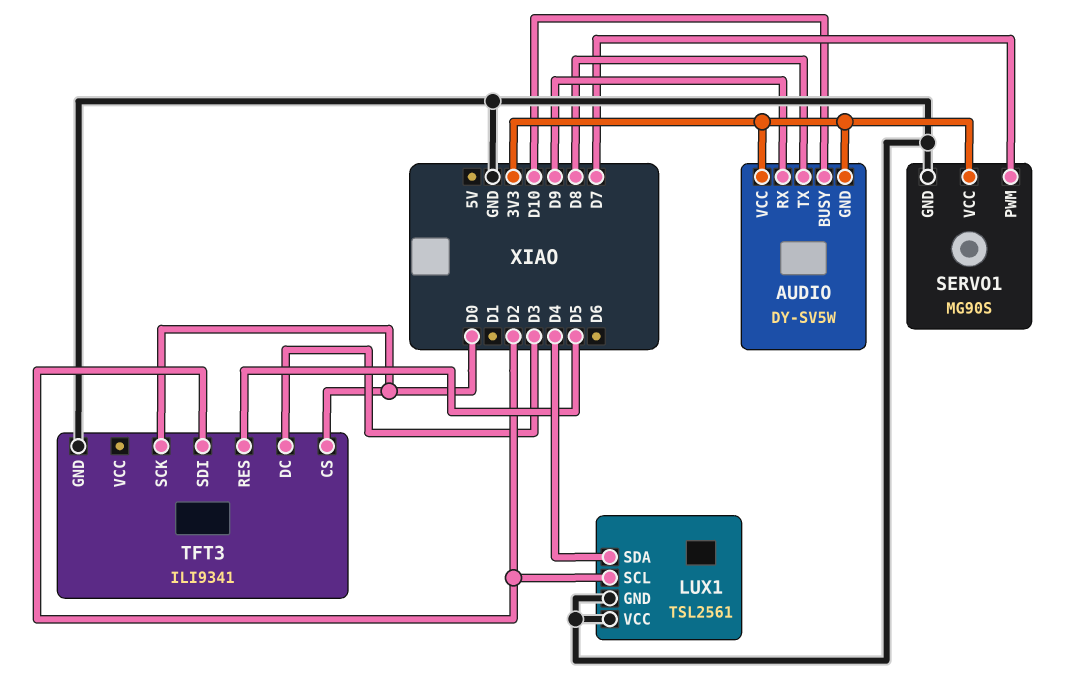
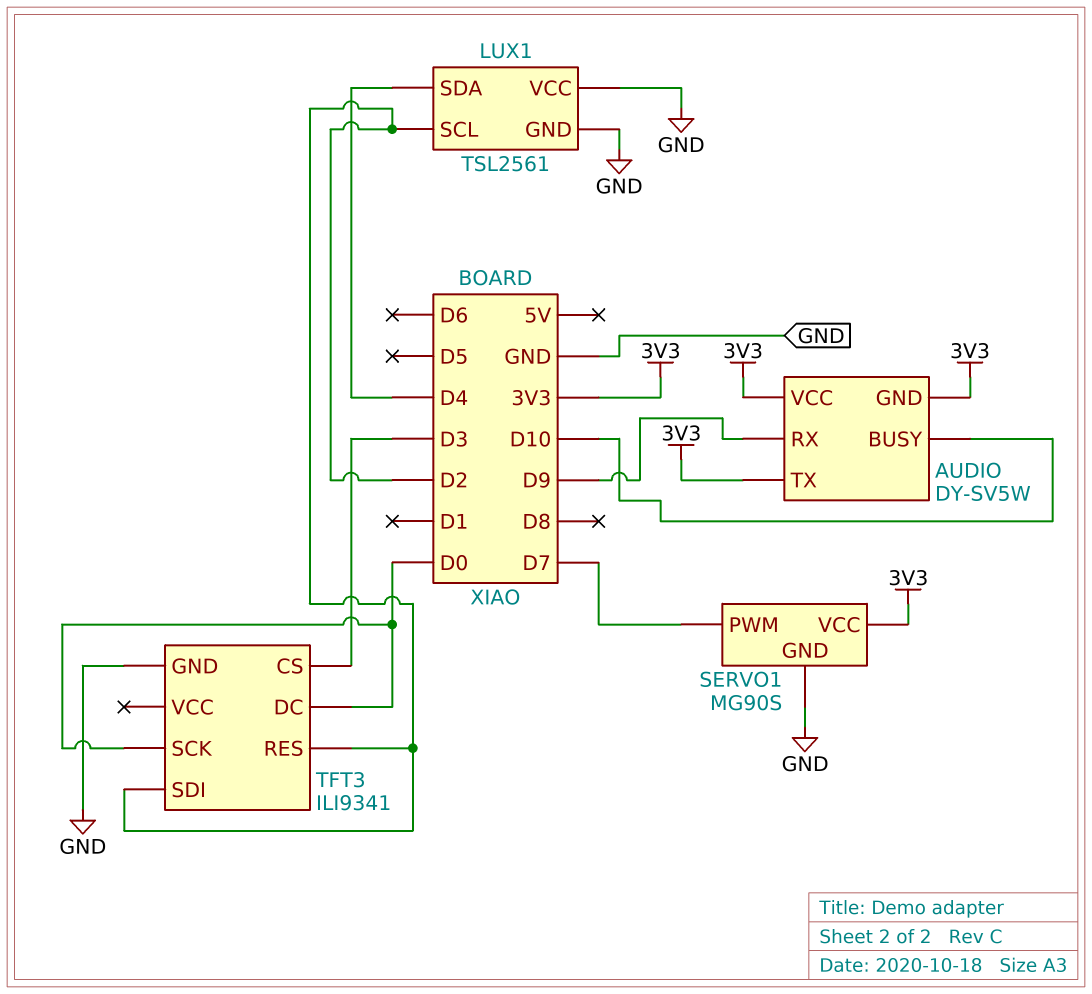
AUDIO pin TX: D8 -> 3V3
TFT3 pin CS: D0 -> D3
TFT3 pin DC: D3 -> D0
TFT3 pin RES: D5 -> D2

